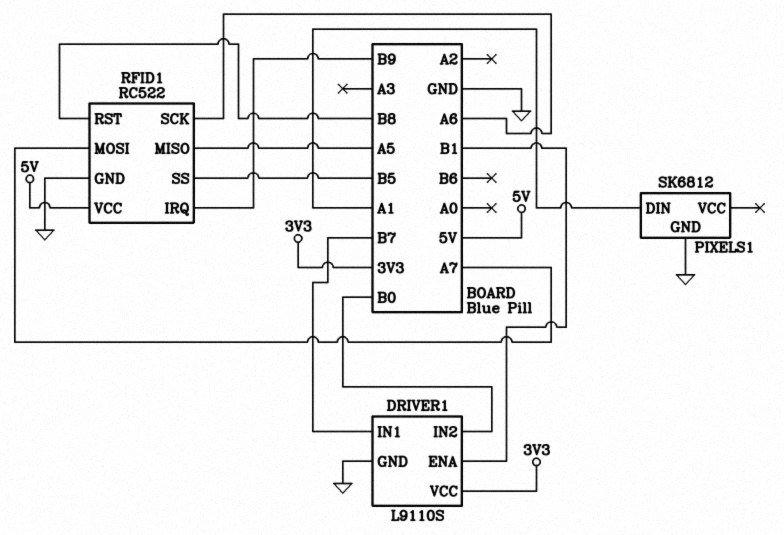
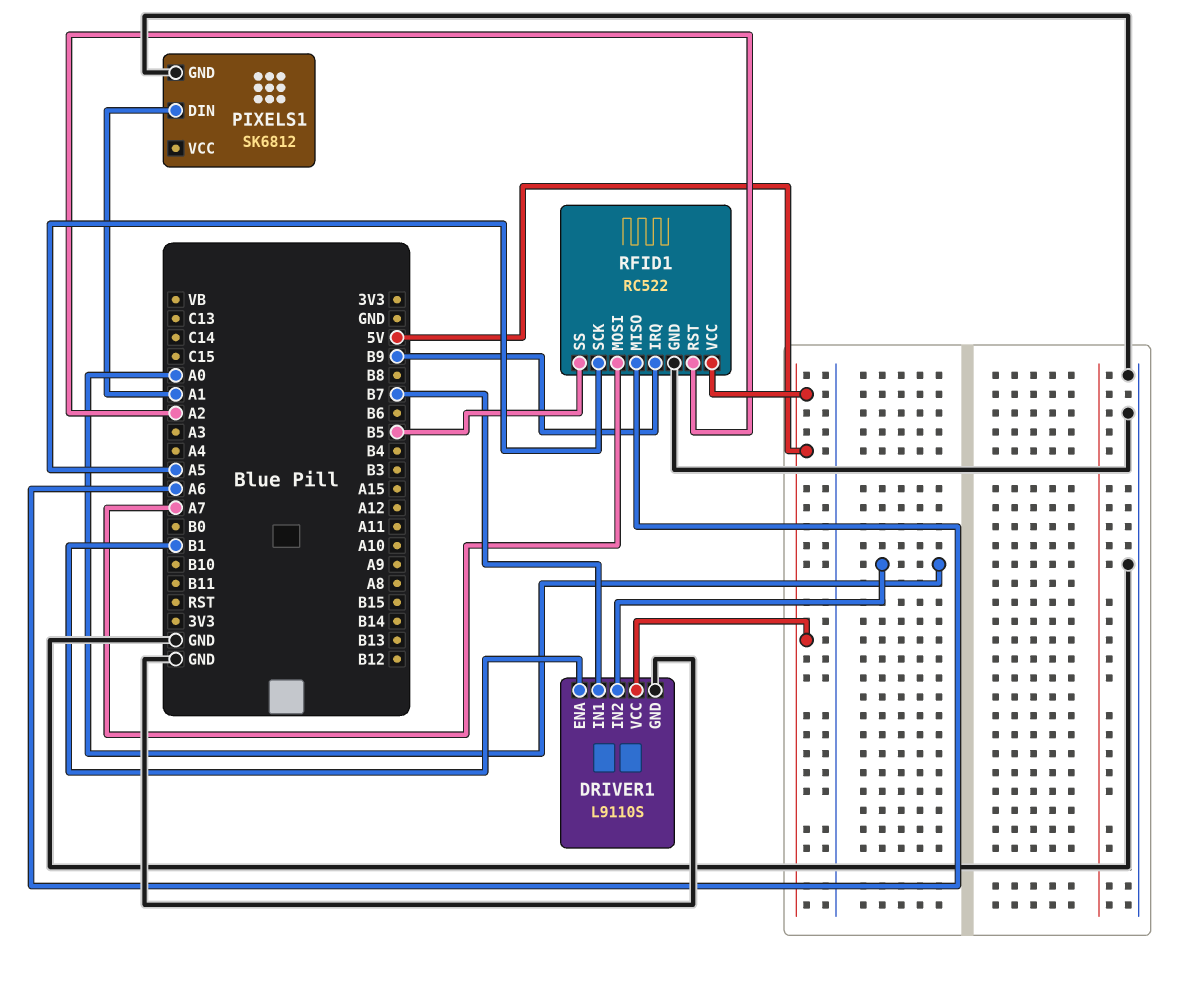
DRIVER1 pin IN2: B0 -> A0
DRIVER1 pin VCC: 3V3 -> 5V
RFID1 pin MISO: A5 -> A6
RFID1 pin RST: B8 -> A2
RFID1 pin SCK: A6 -> A5

